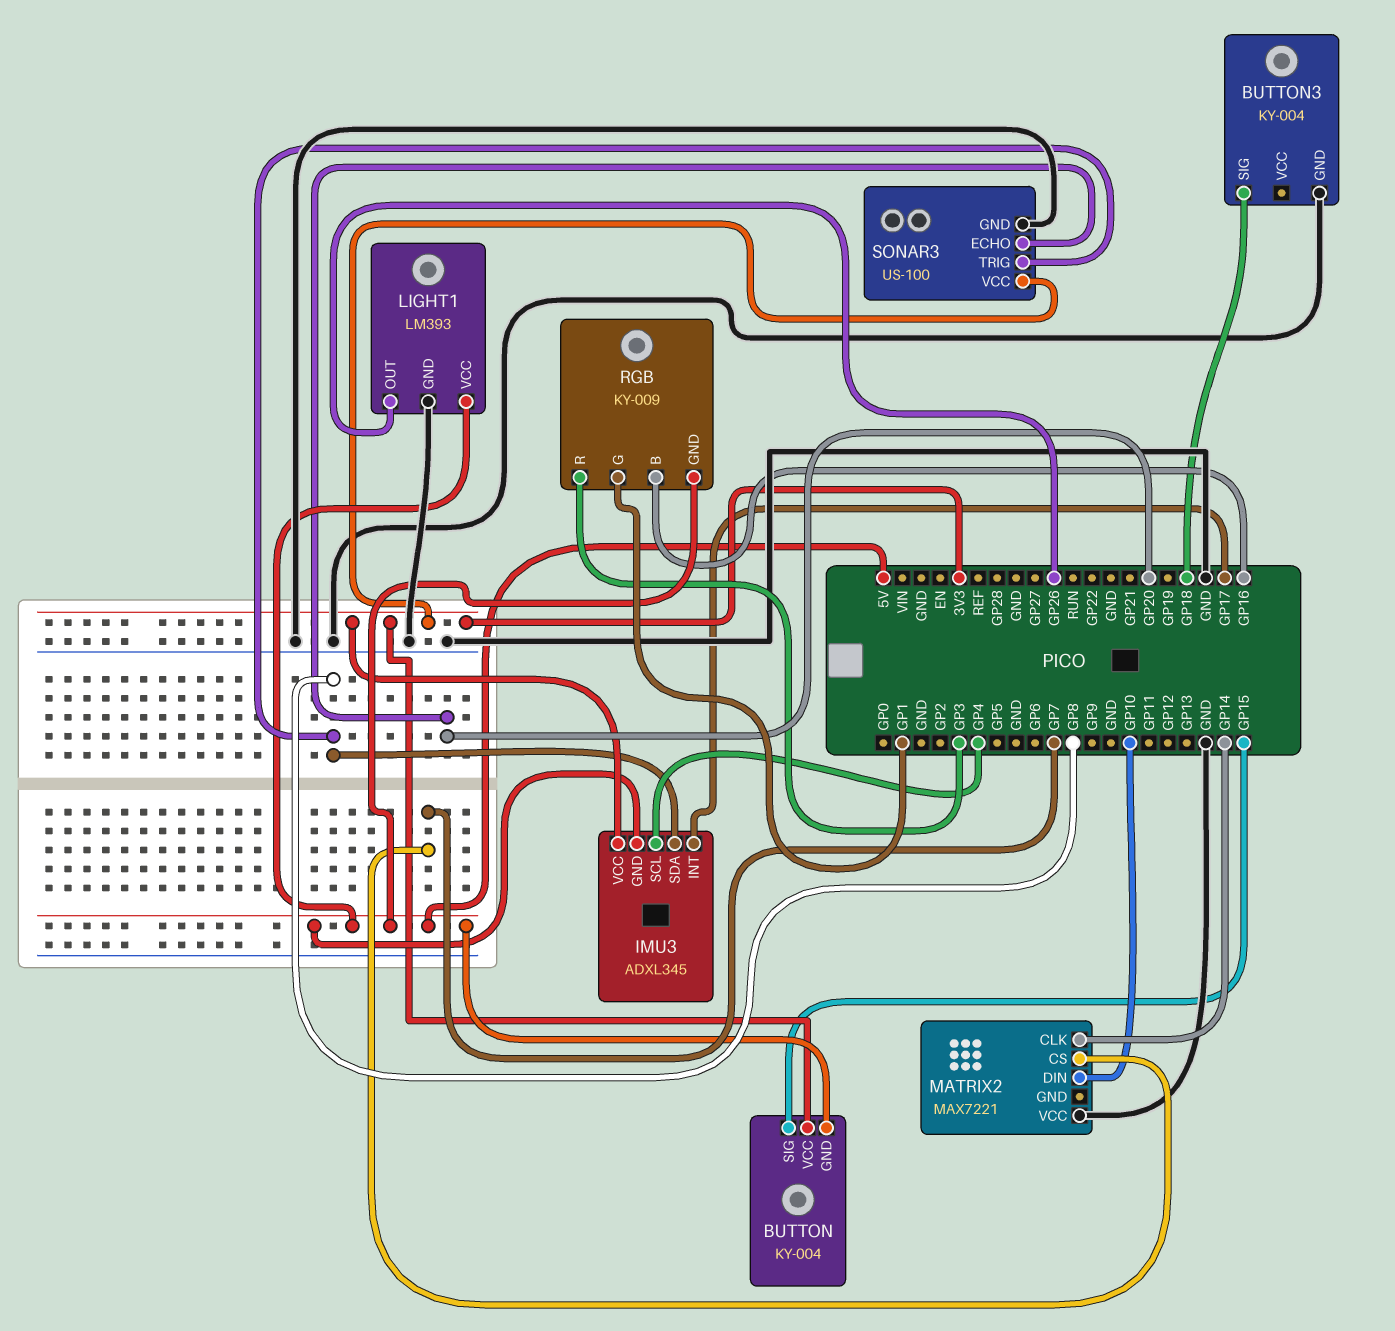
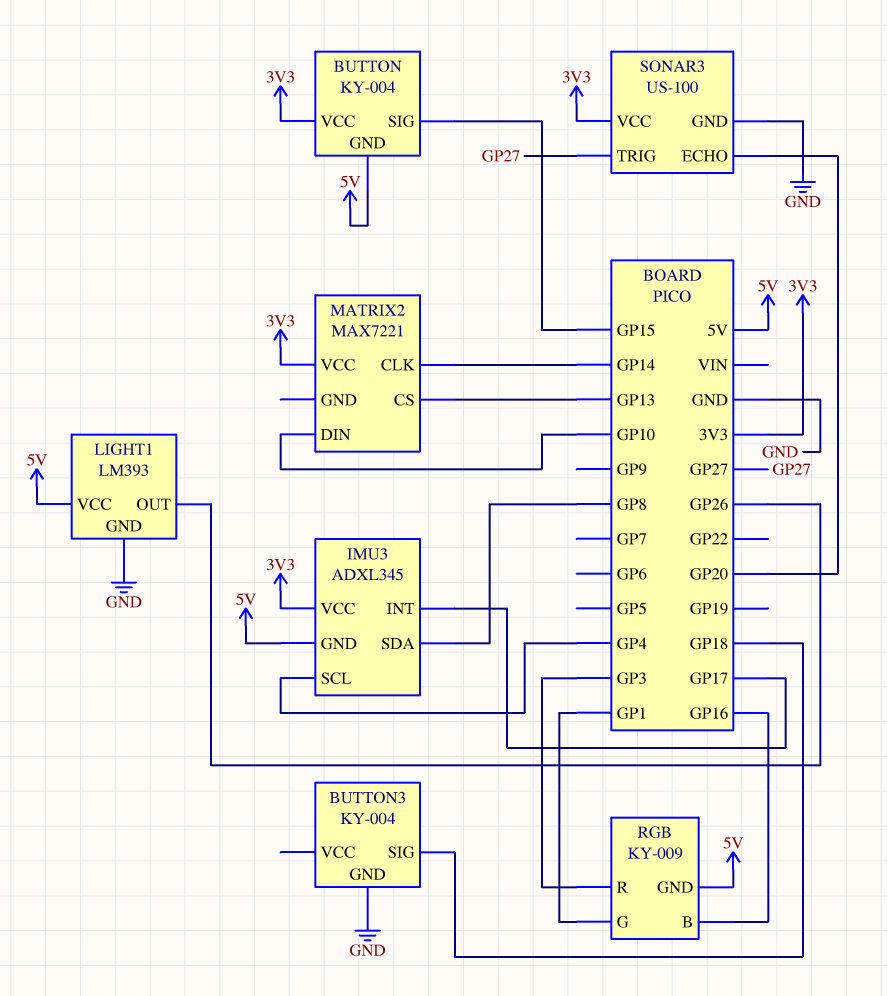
MATRIX2 pin CS: GP7 -> GP13
MATRIX2 pin VCC: GND -> 3V3
SONAR3 pin TRIG: GP8 -> GP27

